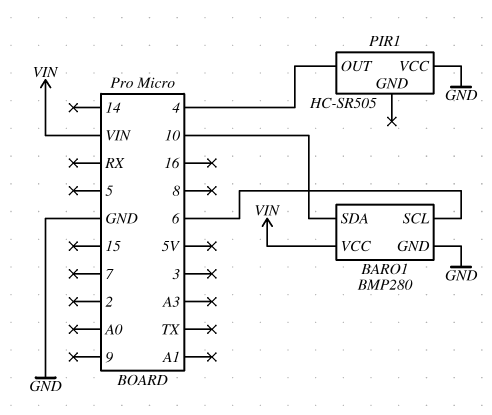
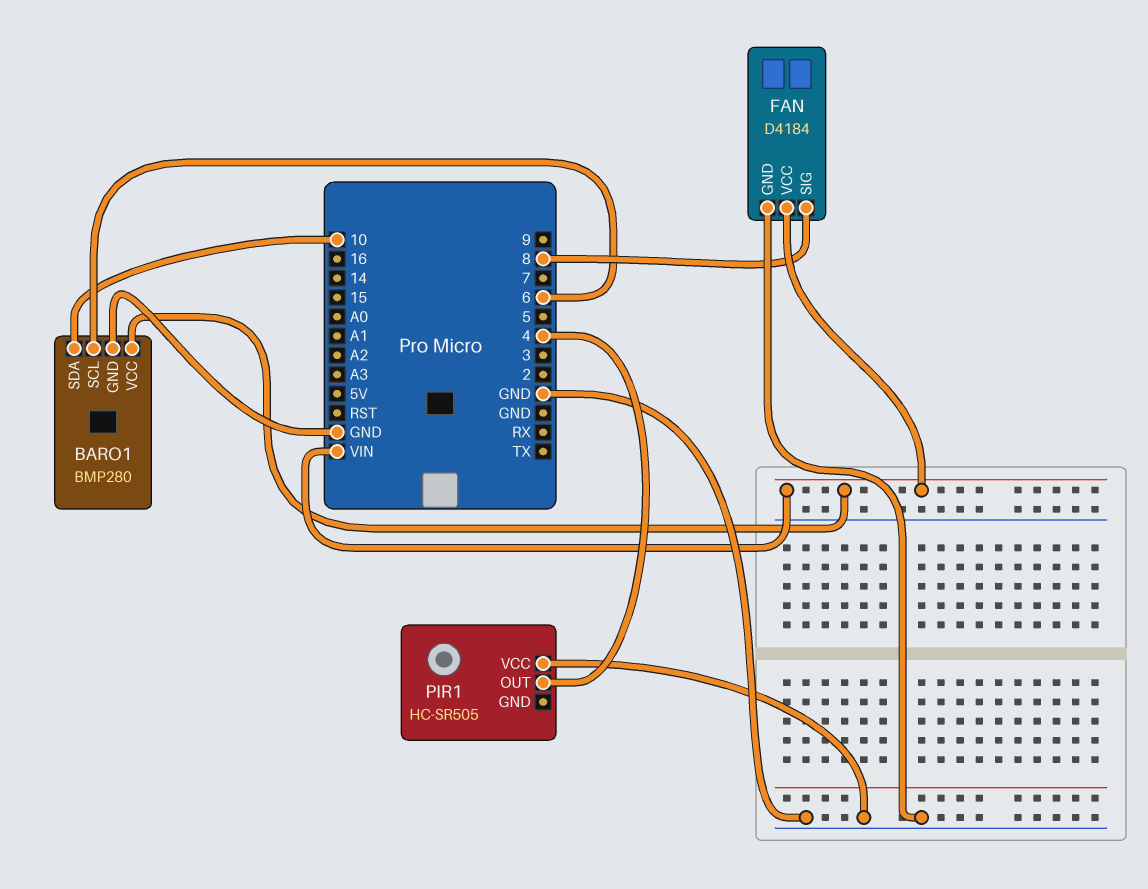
FAN: none -> D4184
FAN pin GND: none -> GND
FAN pin SIG: none -> 8
FAN pin VCC: none -> VIN

